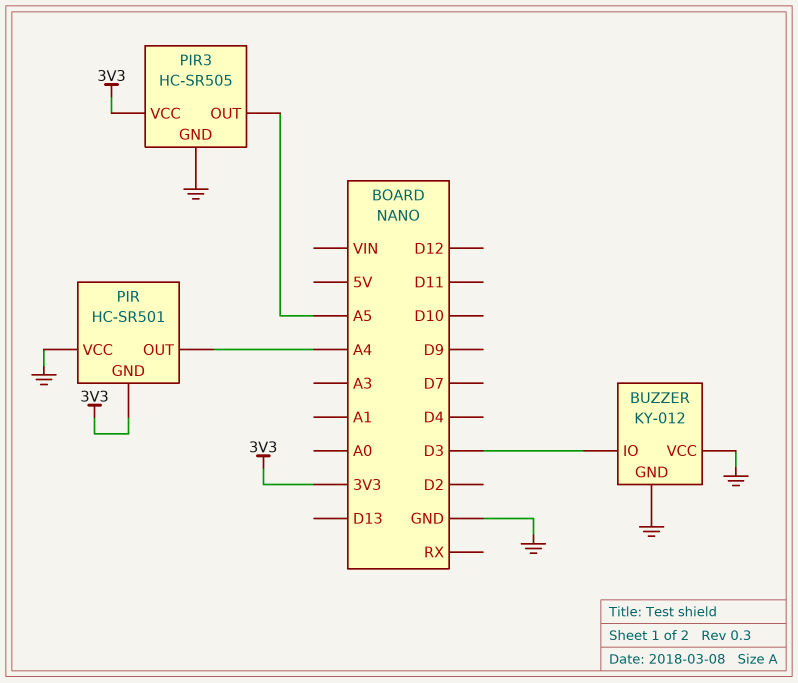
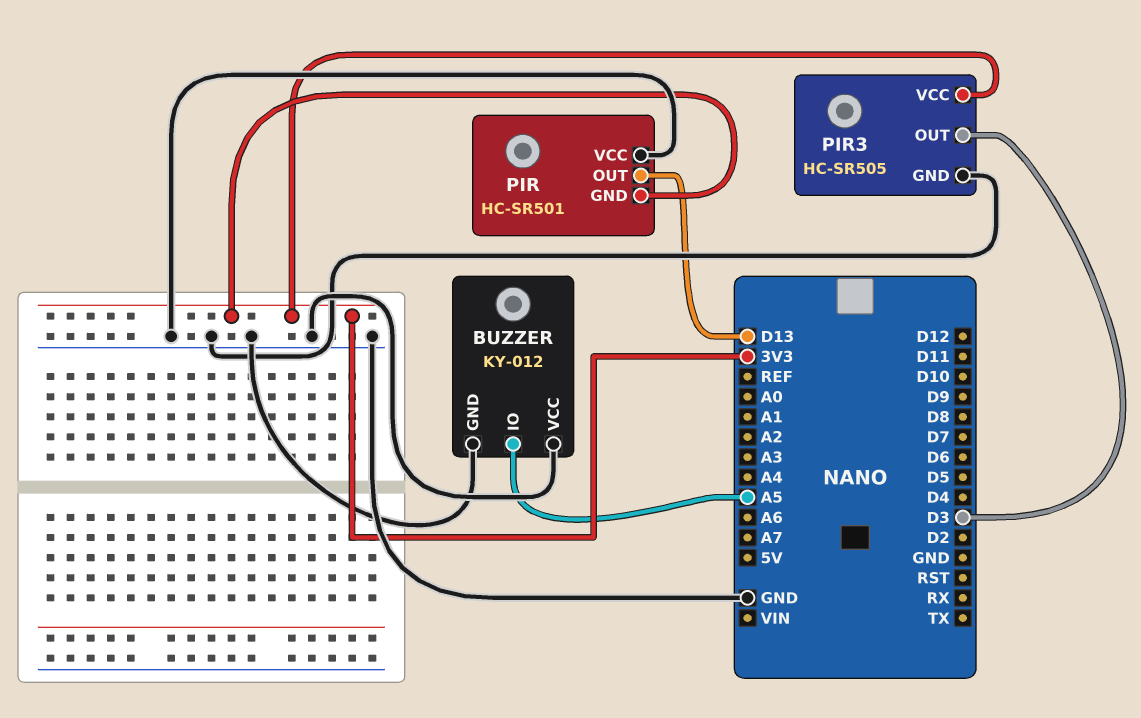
BUZZER pin IO: D3 -> A5
PIR pin OUT: A4 -> D13
PIR3 pin OUT: A5 -> D3

